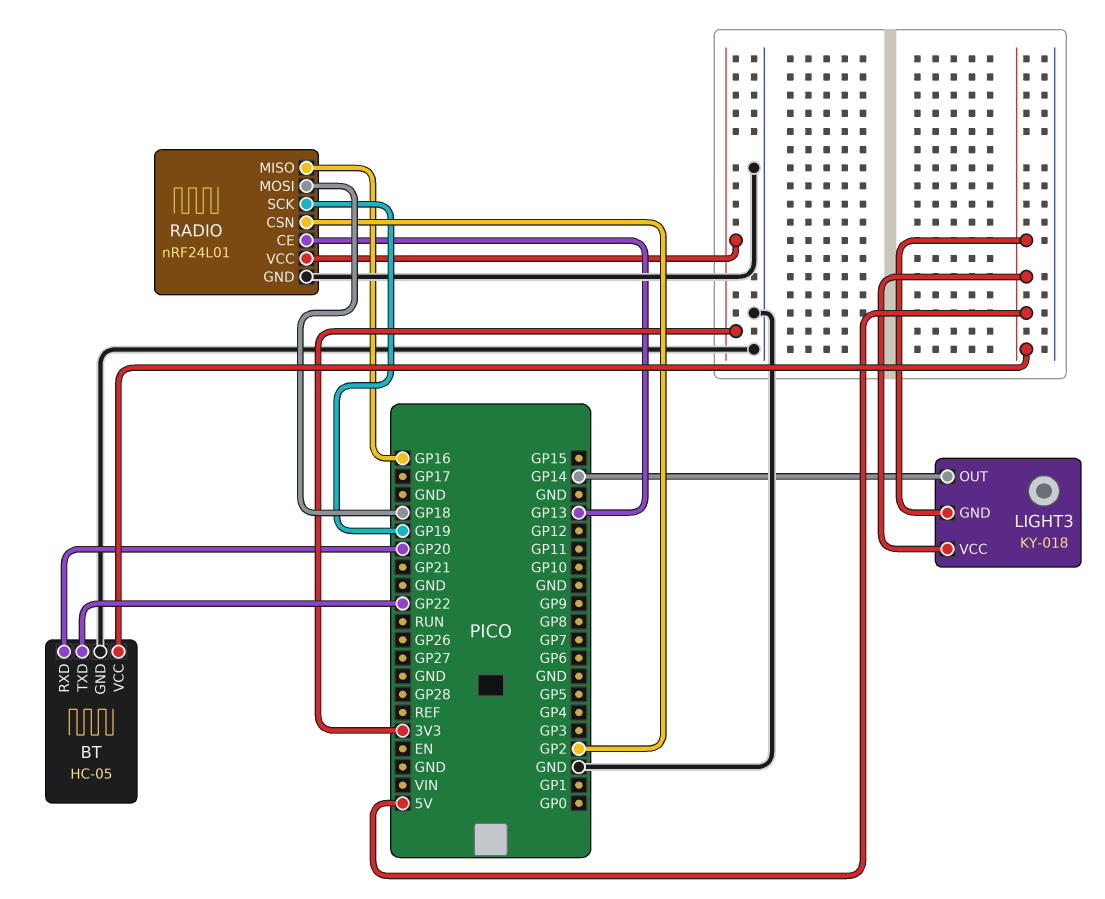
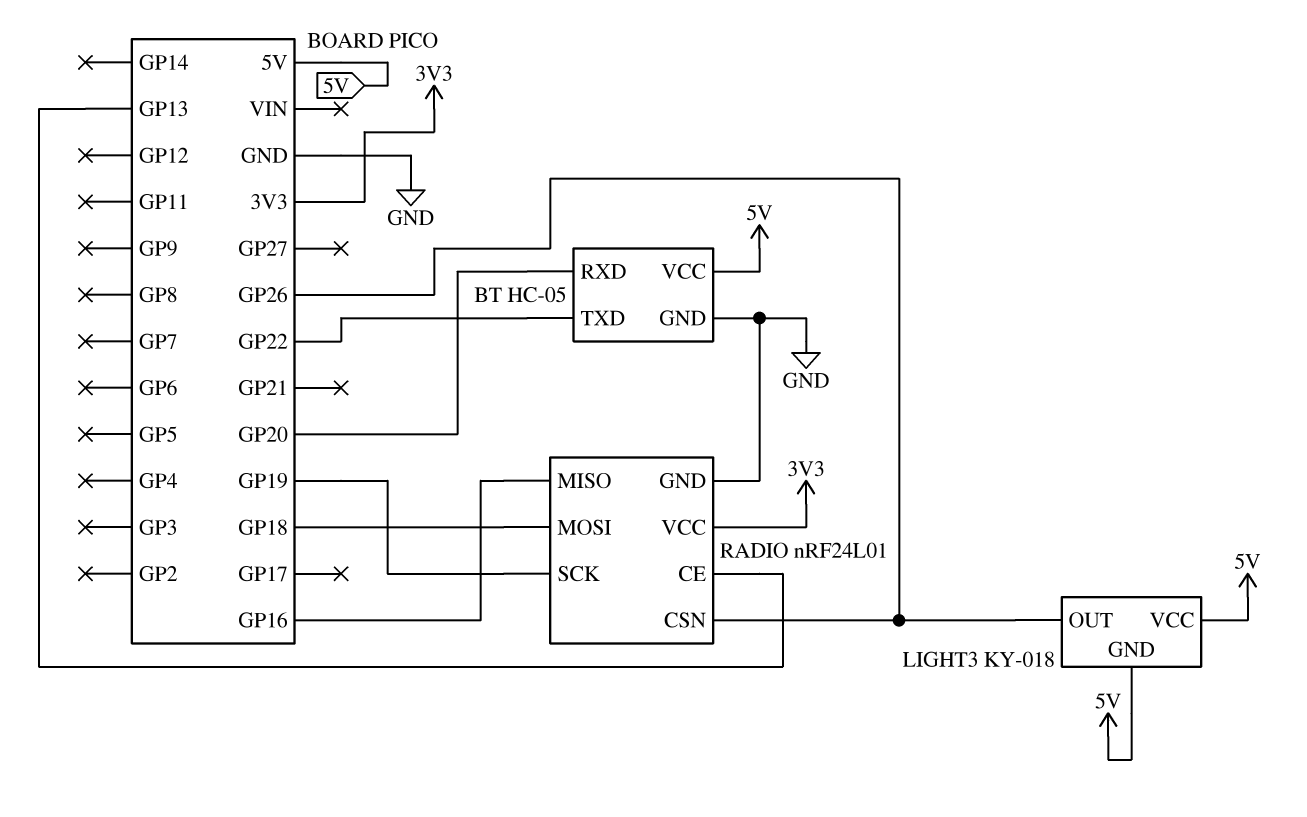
LIGHT3 pin OUT: GP14 -> GP26
RADIO pin CSN: GP2 -> GP26

